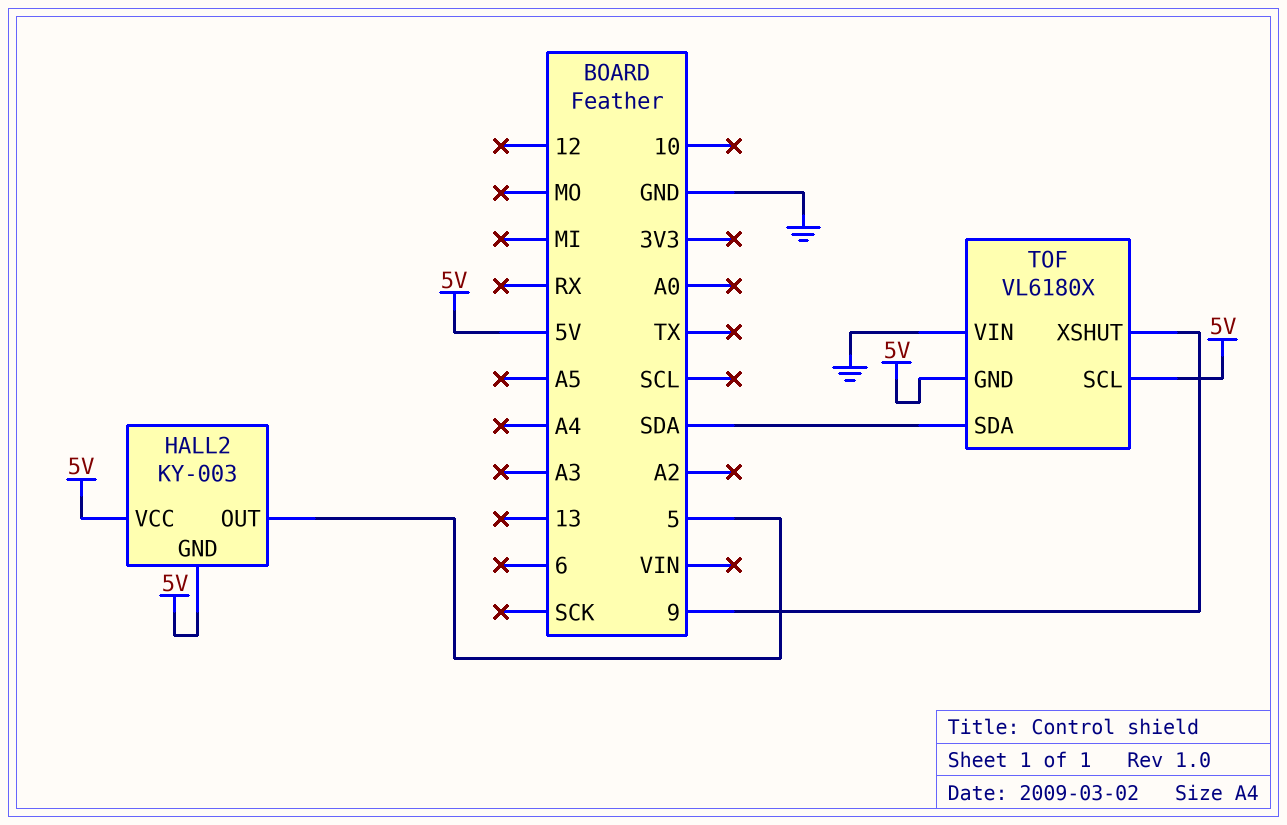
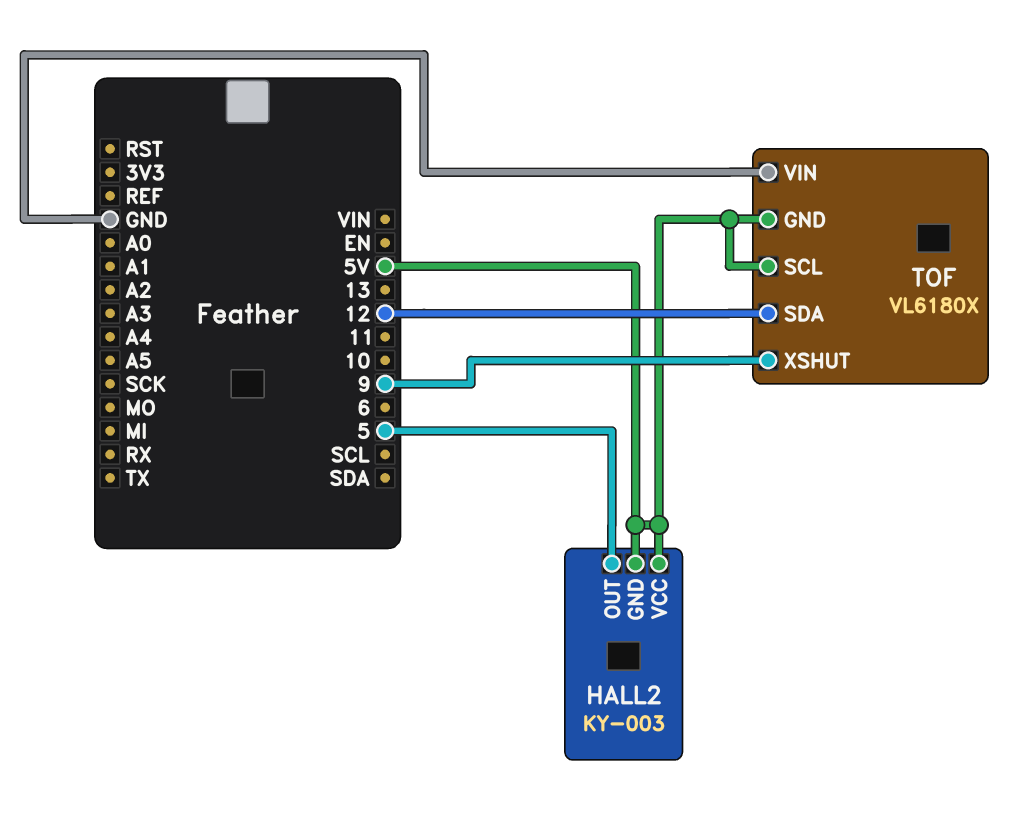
TOF pin SDA: SDA -> 12

